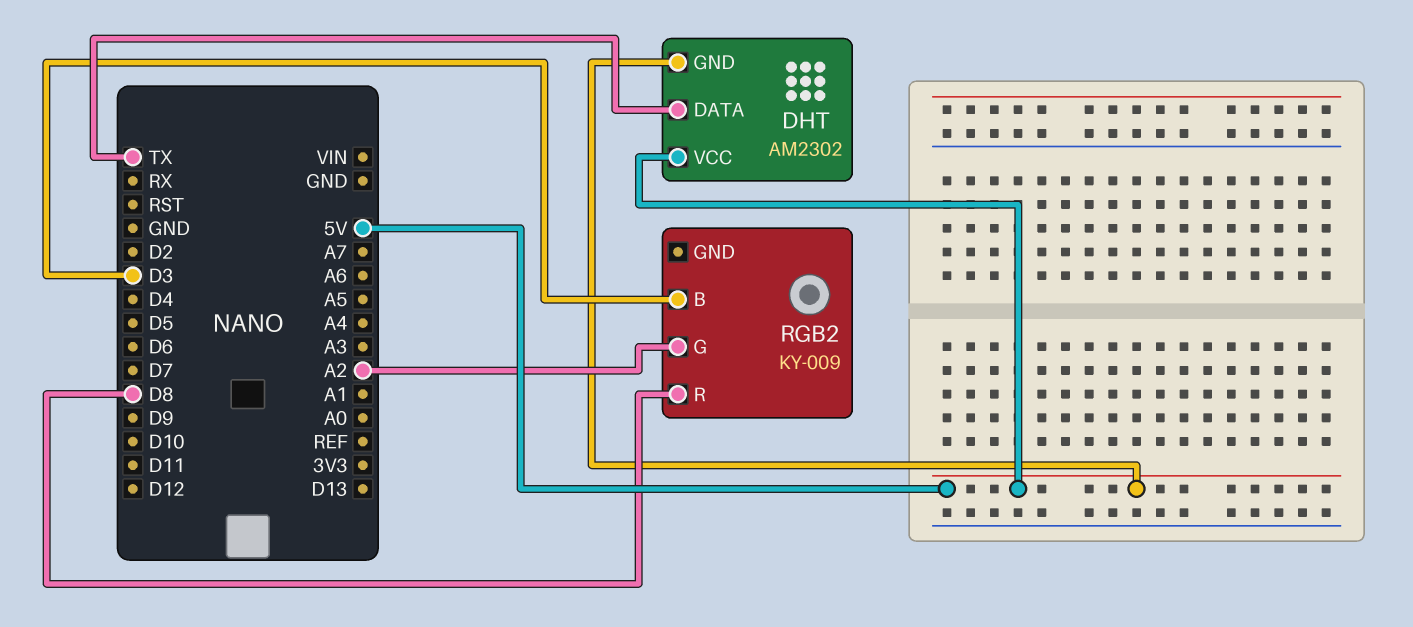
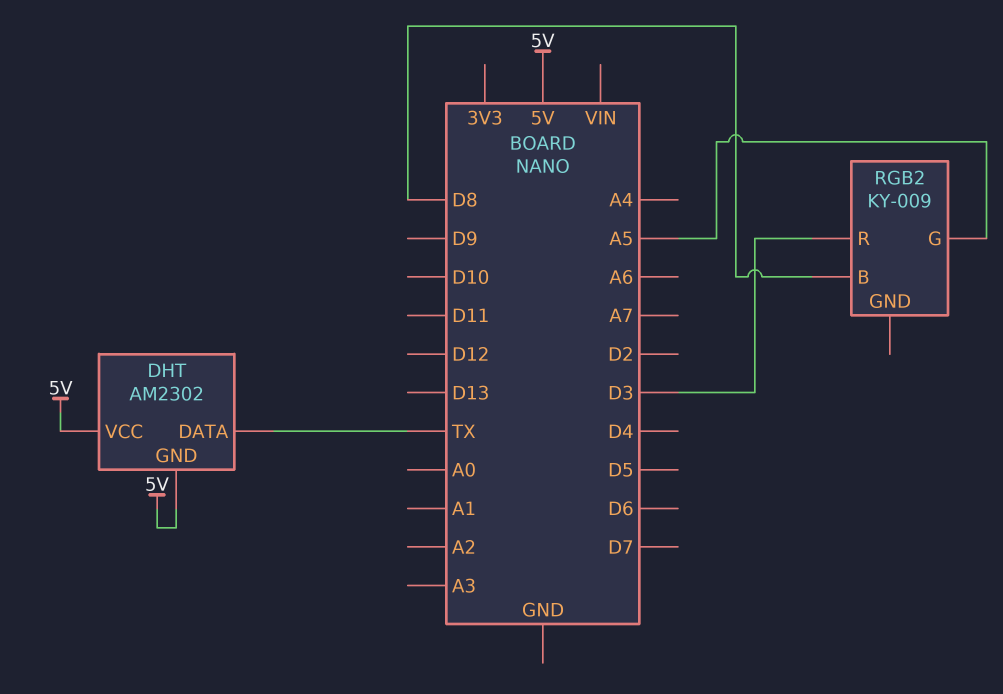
RGB2 pin B: D3 -> D8
RGB2 pin G: A2 -> A5
RGB2 pin R: D8 -> D3

